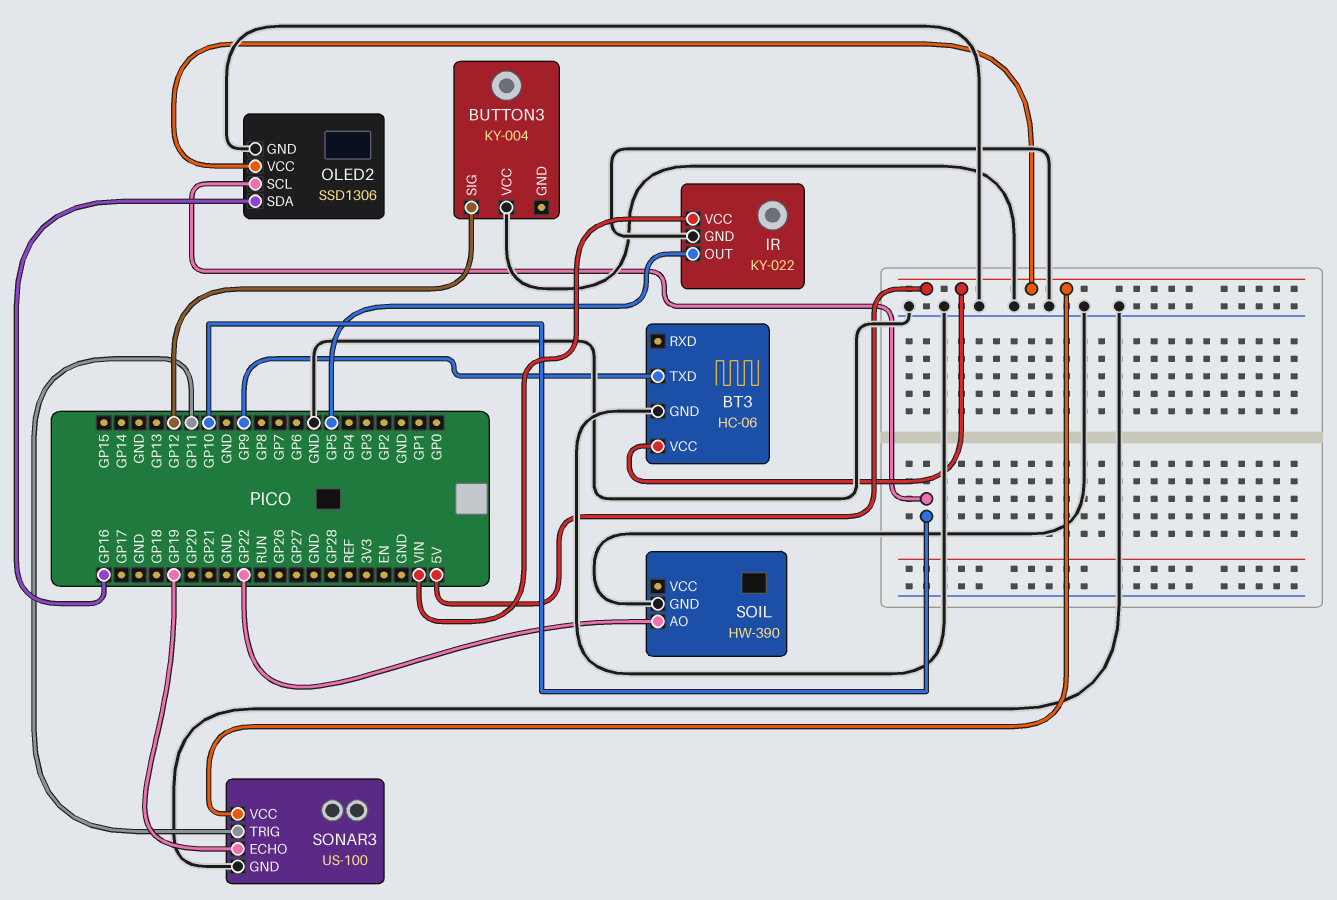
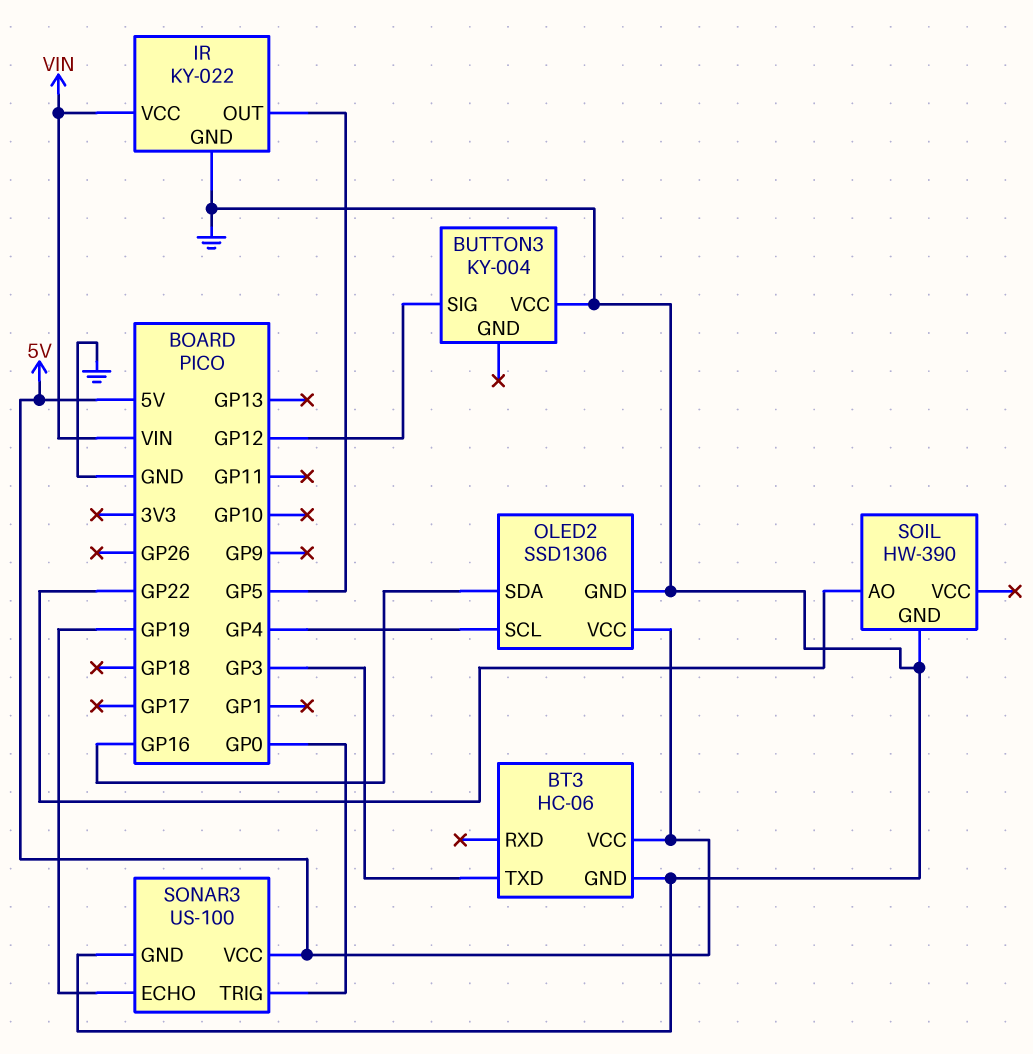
BT3 pin TXD: GP9 -> GP3
OLED2 pin SCL: GP10 -> GP4
SONAR3 pin TRIG: GP11 -> GP0

